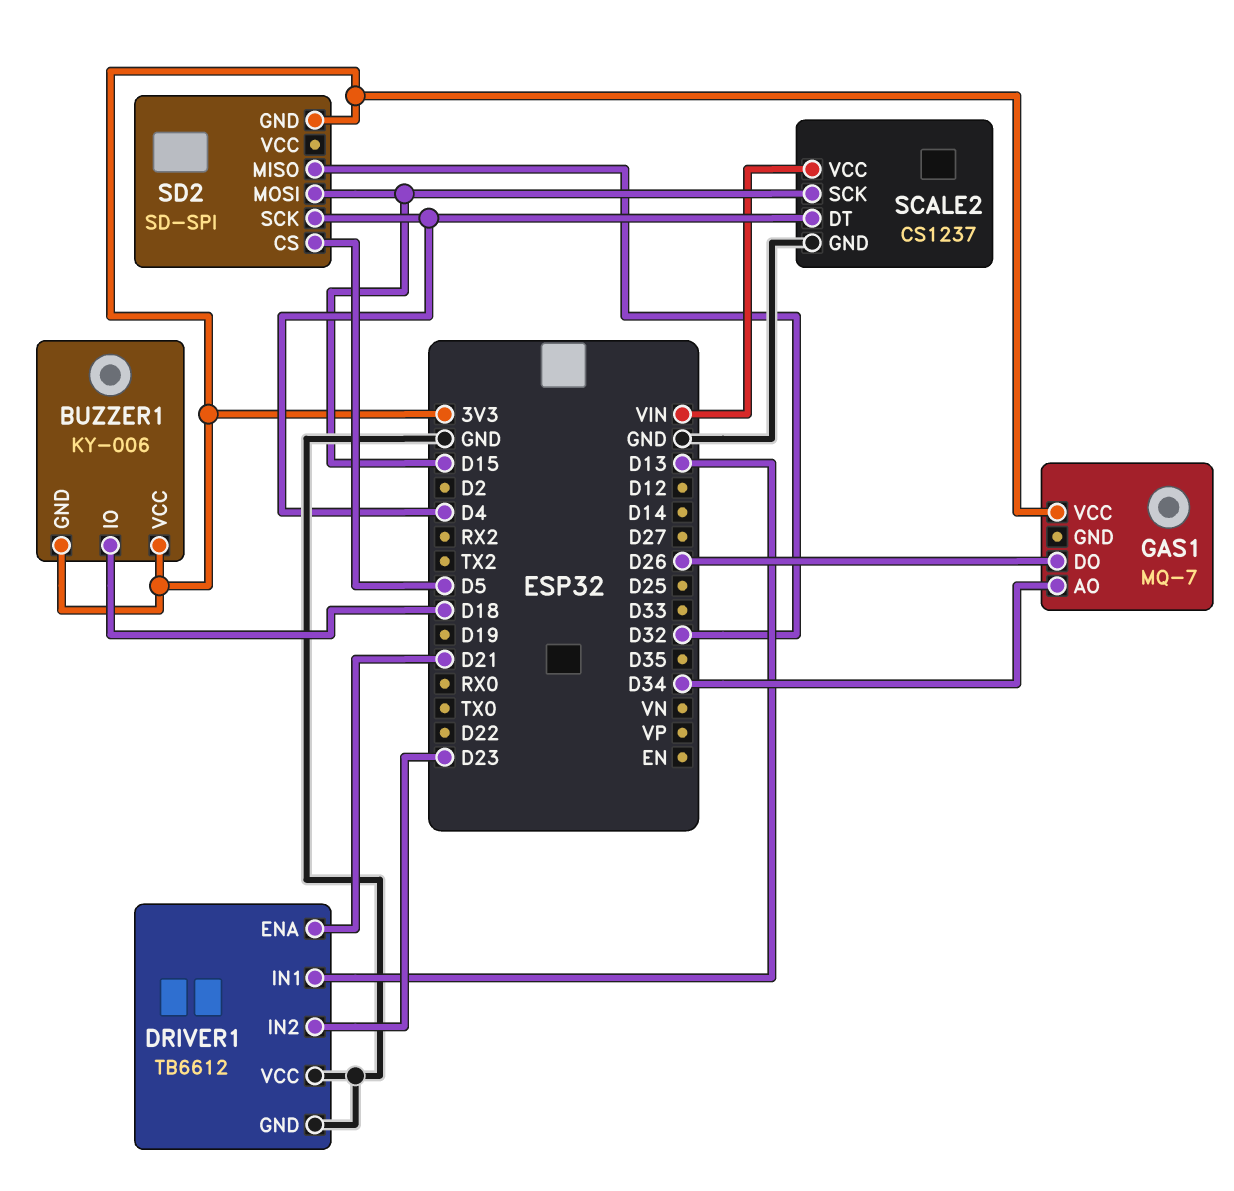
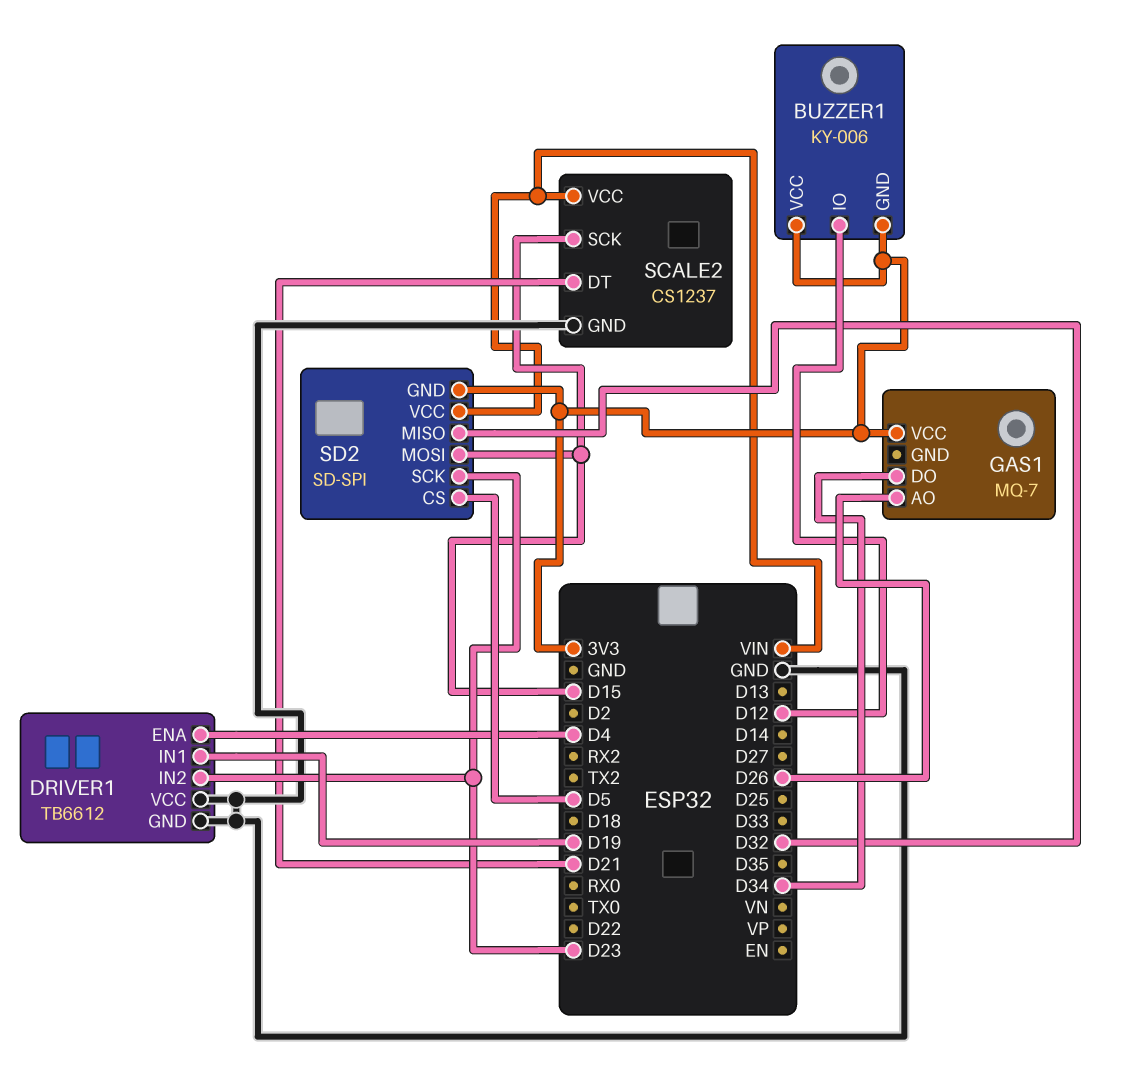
BUZZER1 pin IO: D18 -> D12
DRIVER1 pin ENA: D21 -> D4
DRIVER1 pin IN1: D13 -> D19
GAS1 pin AO: D34 -> D26
GAS1 pin DO: D26 -> D34
SCALE2 pin DT: D4 -> D21
SD2 pin SCK: D4 -> D23
SD2 pin VCC: none -> VIN

